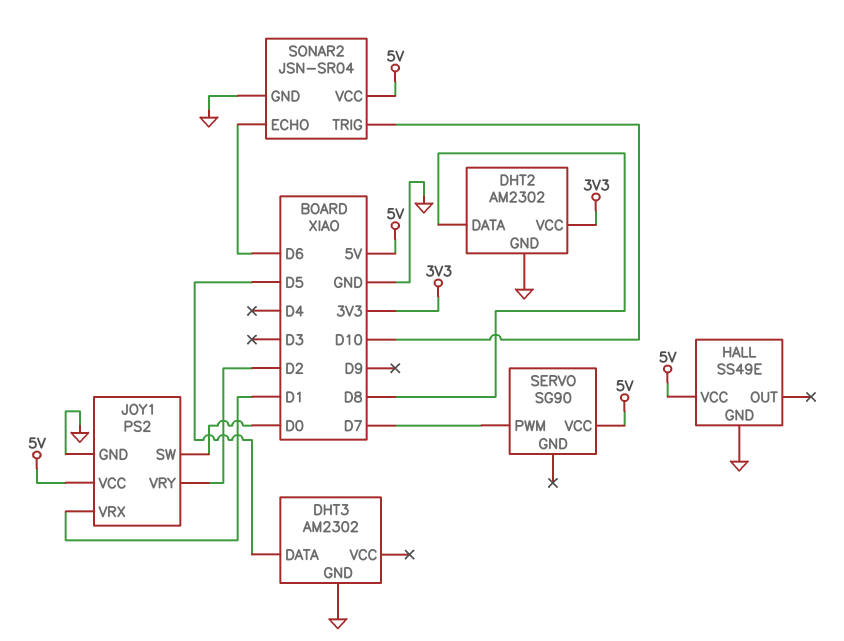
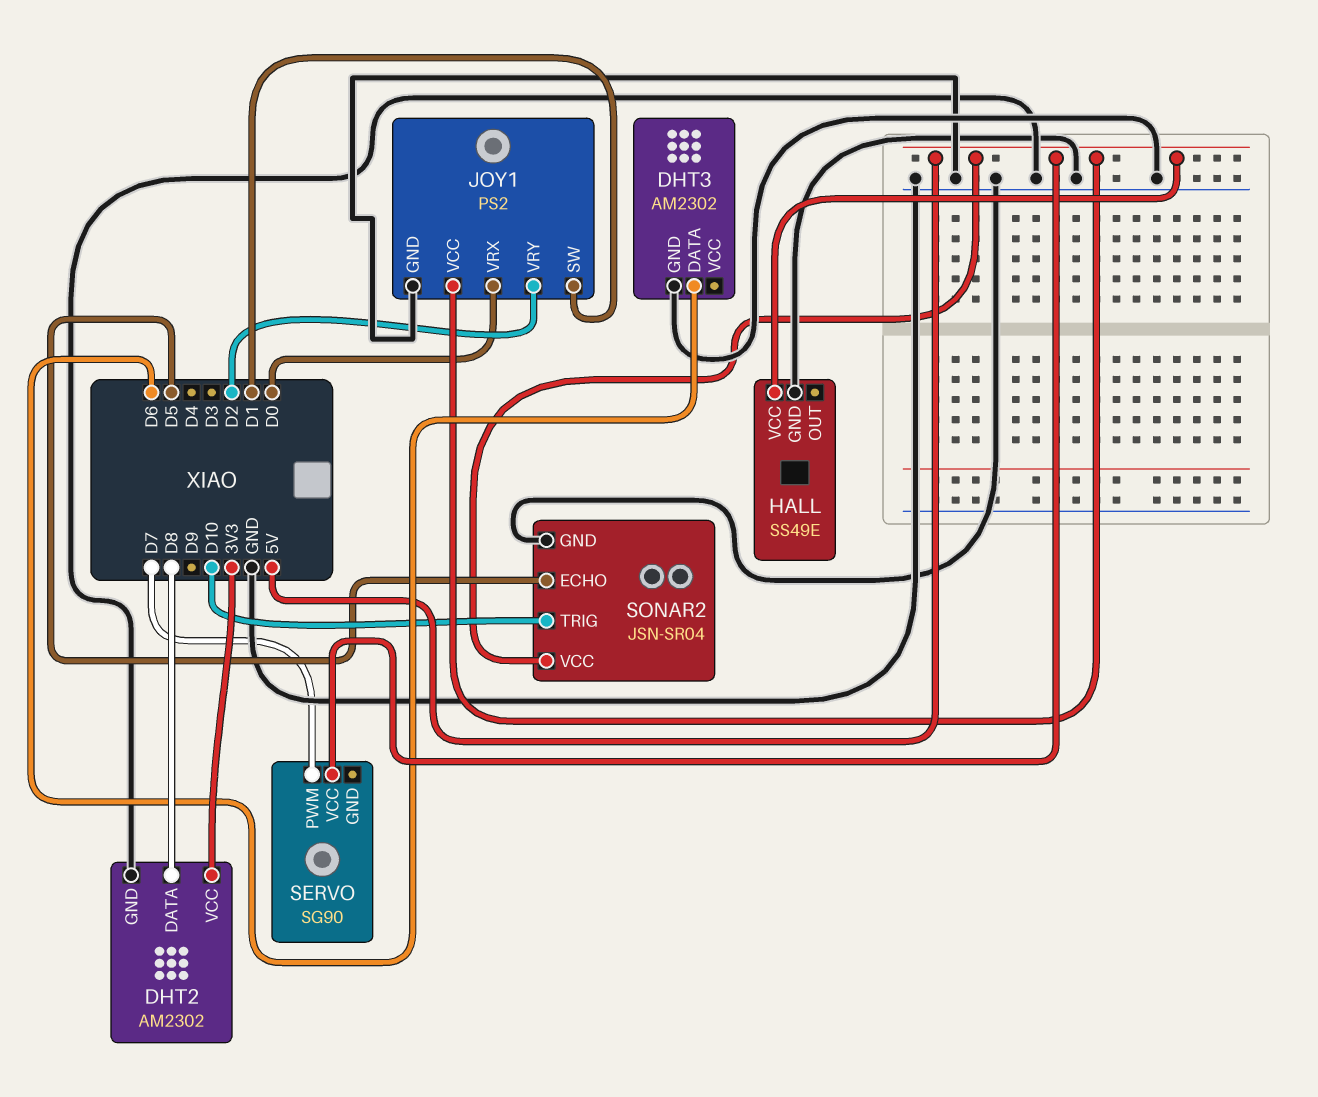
DHT3 pin DATA: D5 -> D6
JOY1 pin SW: D0 -> D1
JOY1 pin VRX: D1 -> D0
SONAR2 pin ECHO: D6 -> D5

